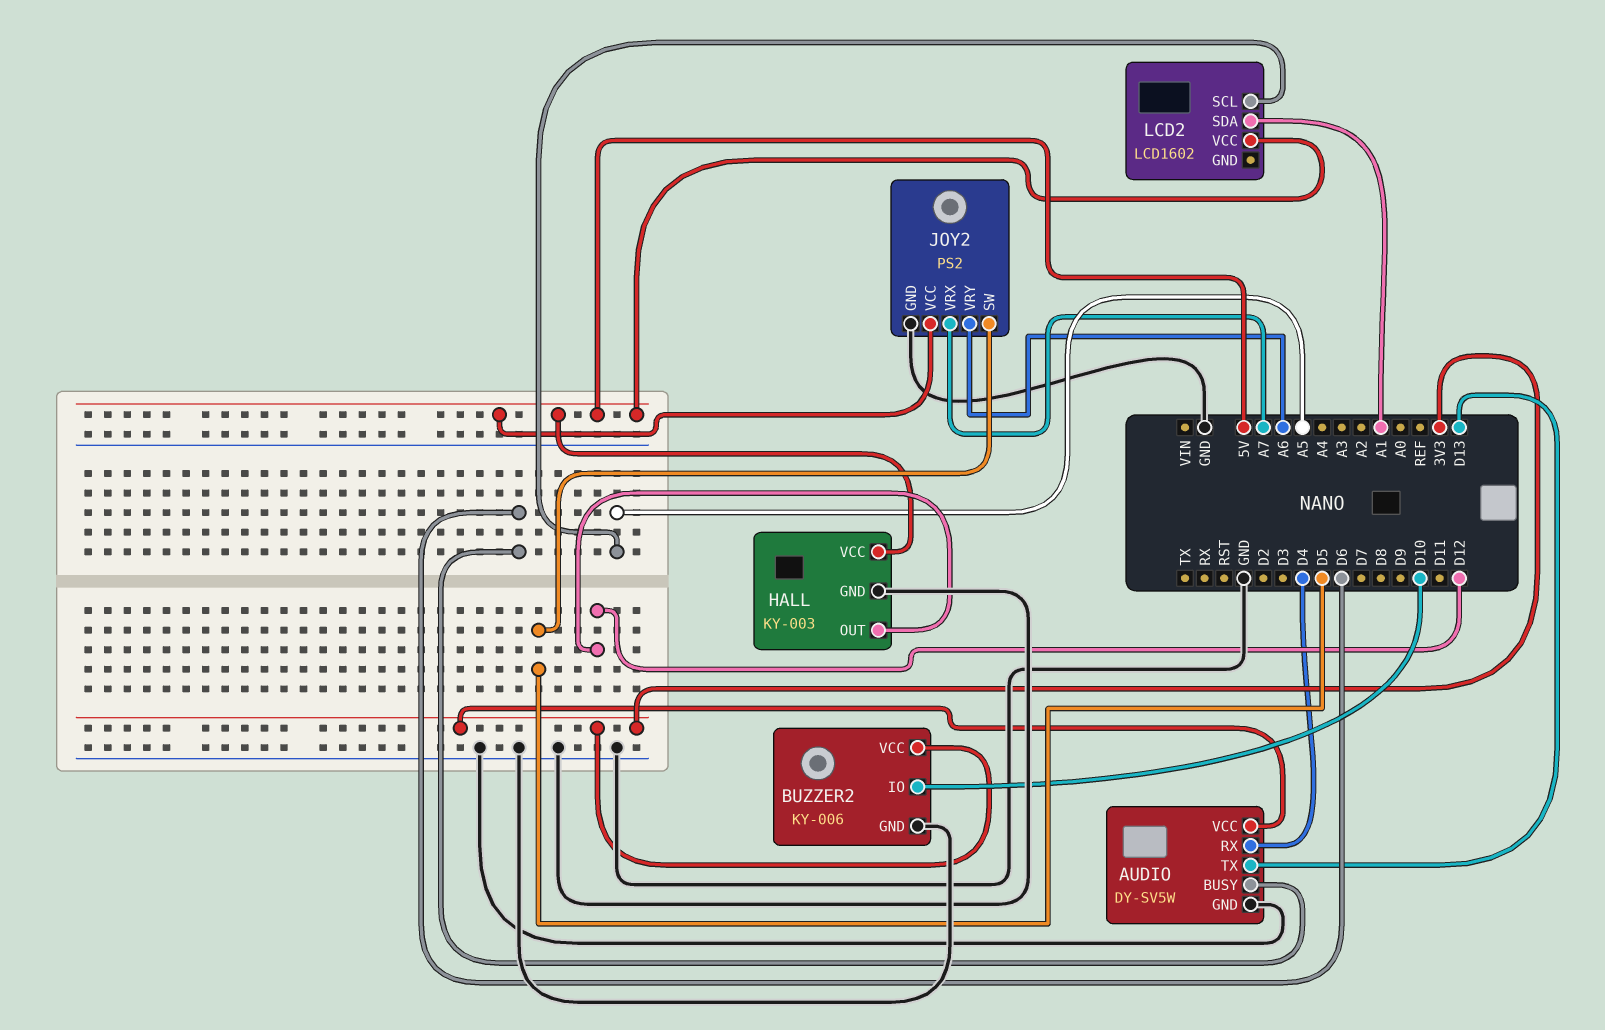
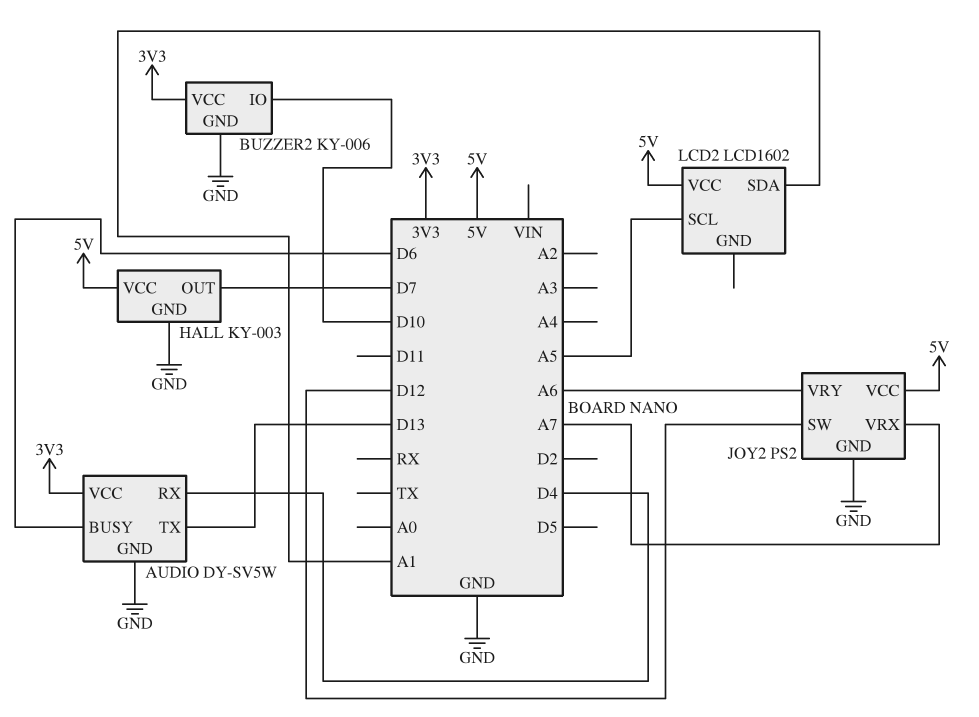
HALL pin OUT: D12 -> D7
JOY2 pin SW: D5 -> D12

